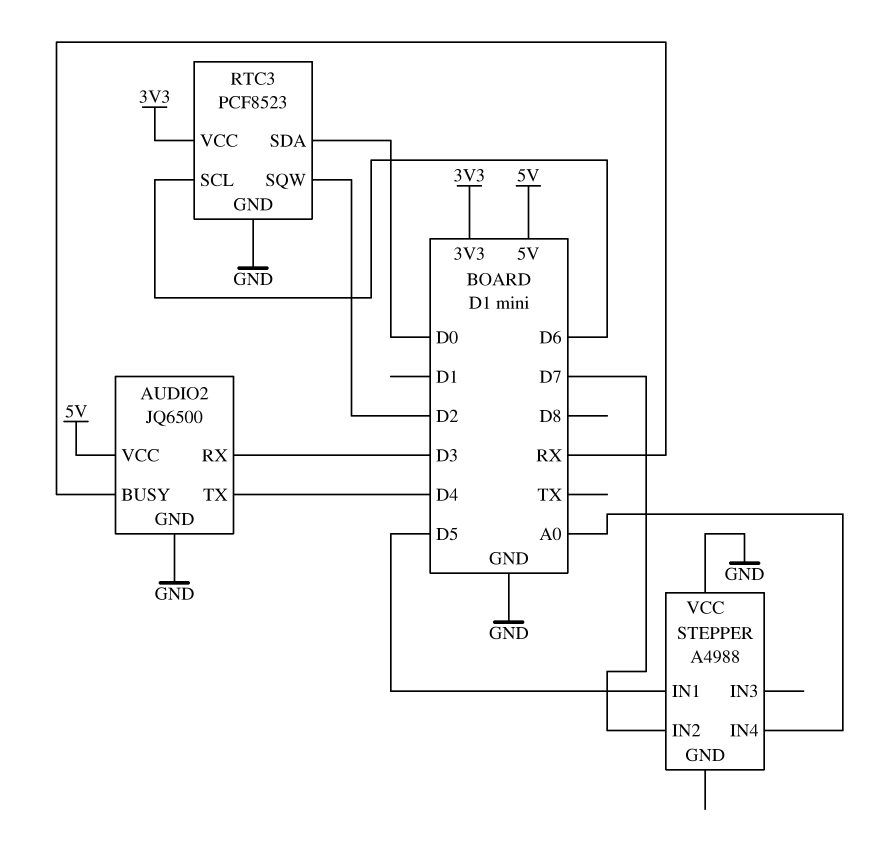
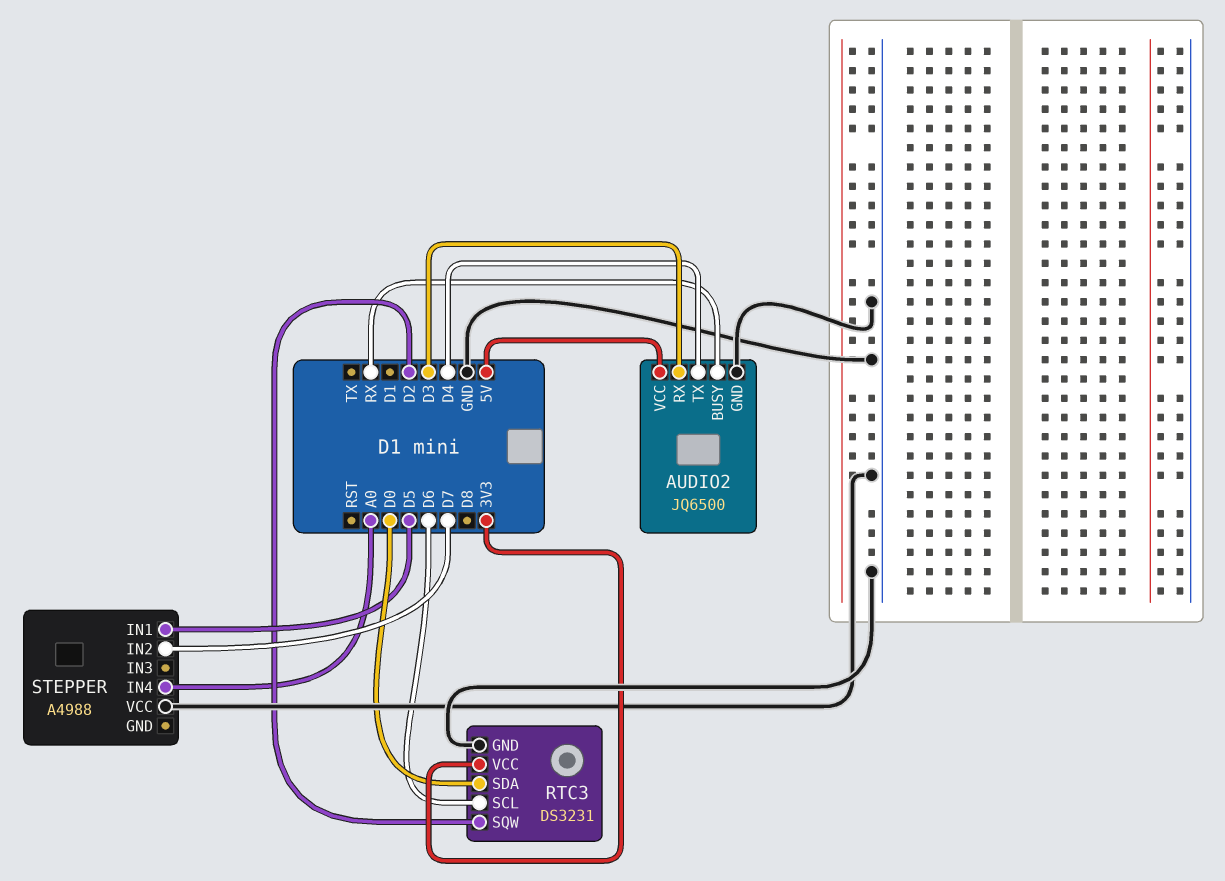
RTC3: PCF8523 -> DS3231

